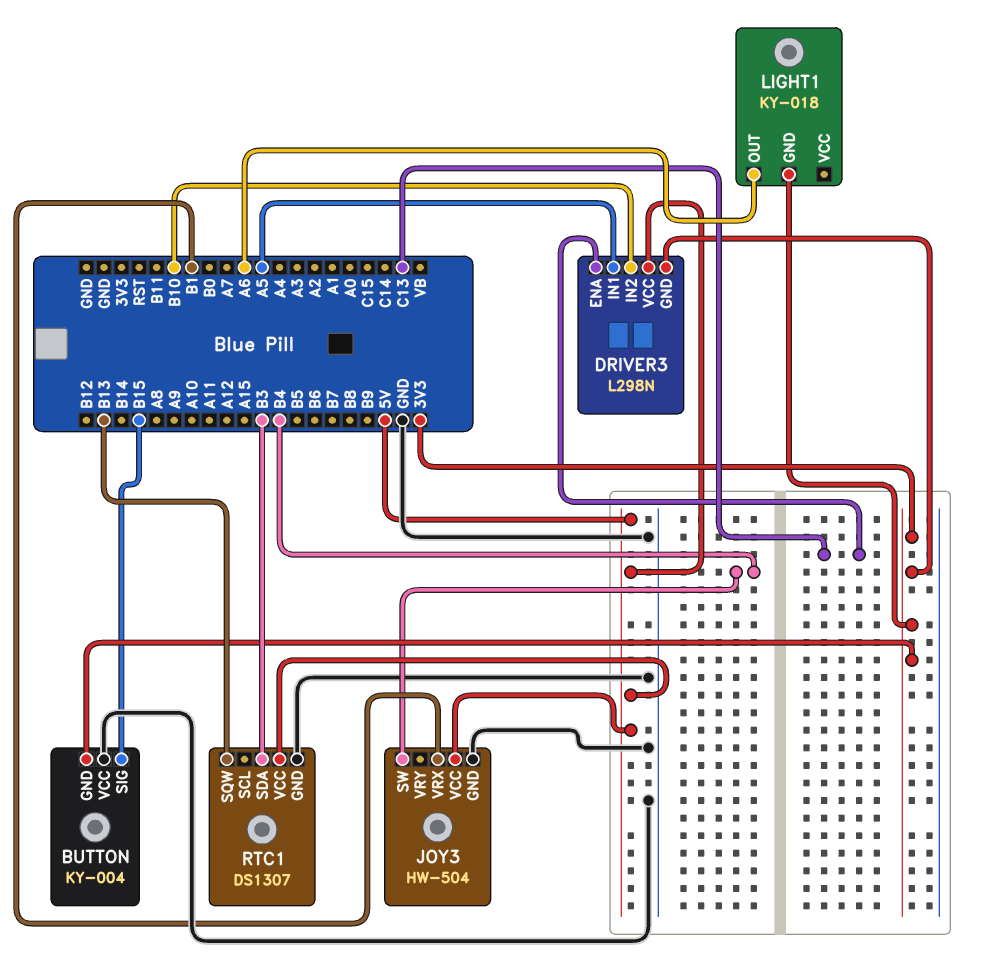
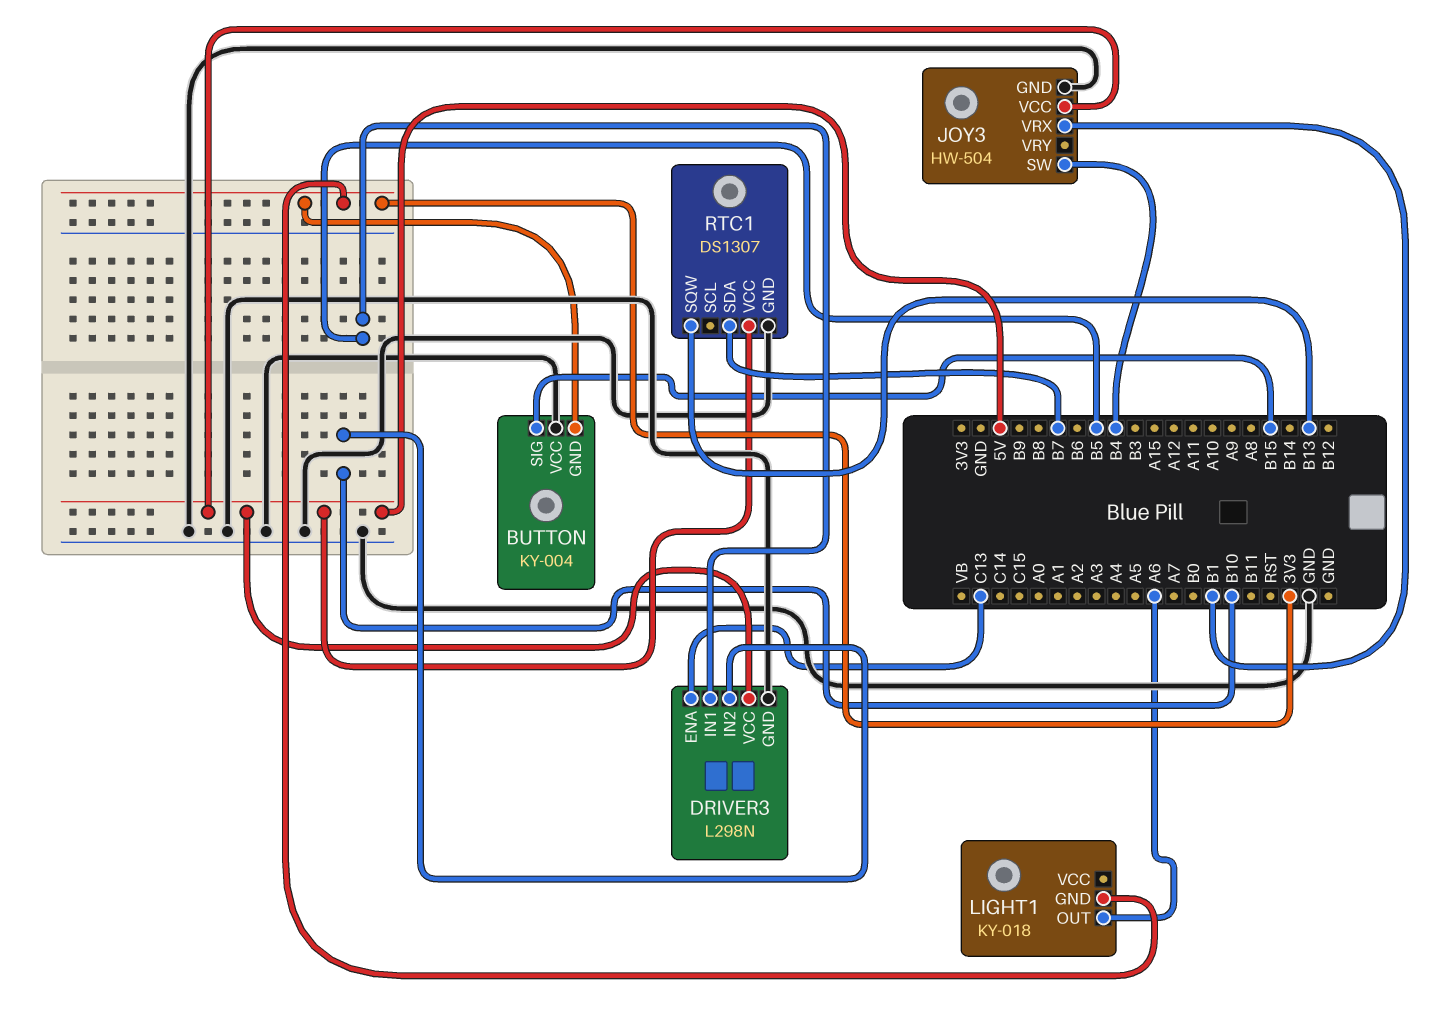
DRIVER3 pin GND: 3V3 -> GND
DRIVER3 pin IN1: A5 -> B5
RTC1 pin SDA: B3 -> B7

